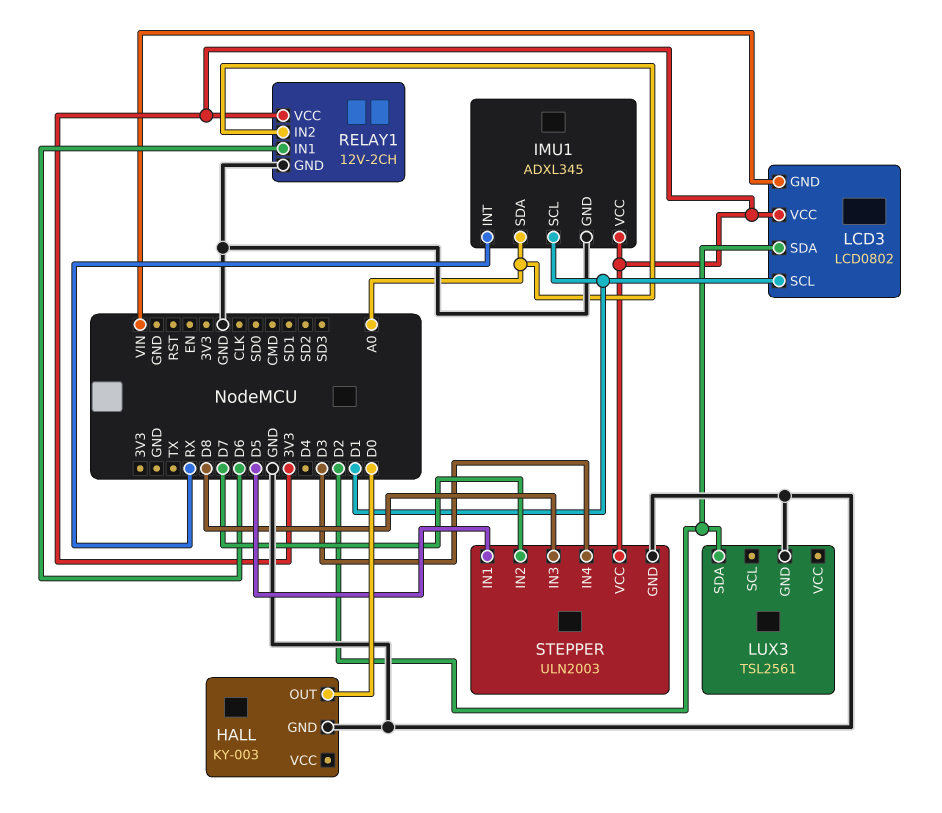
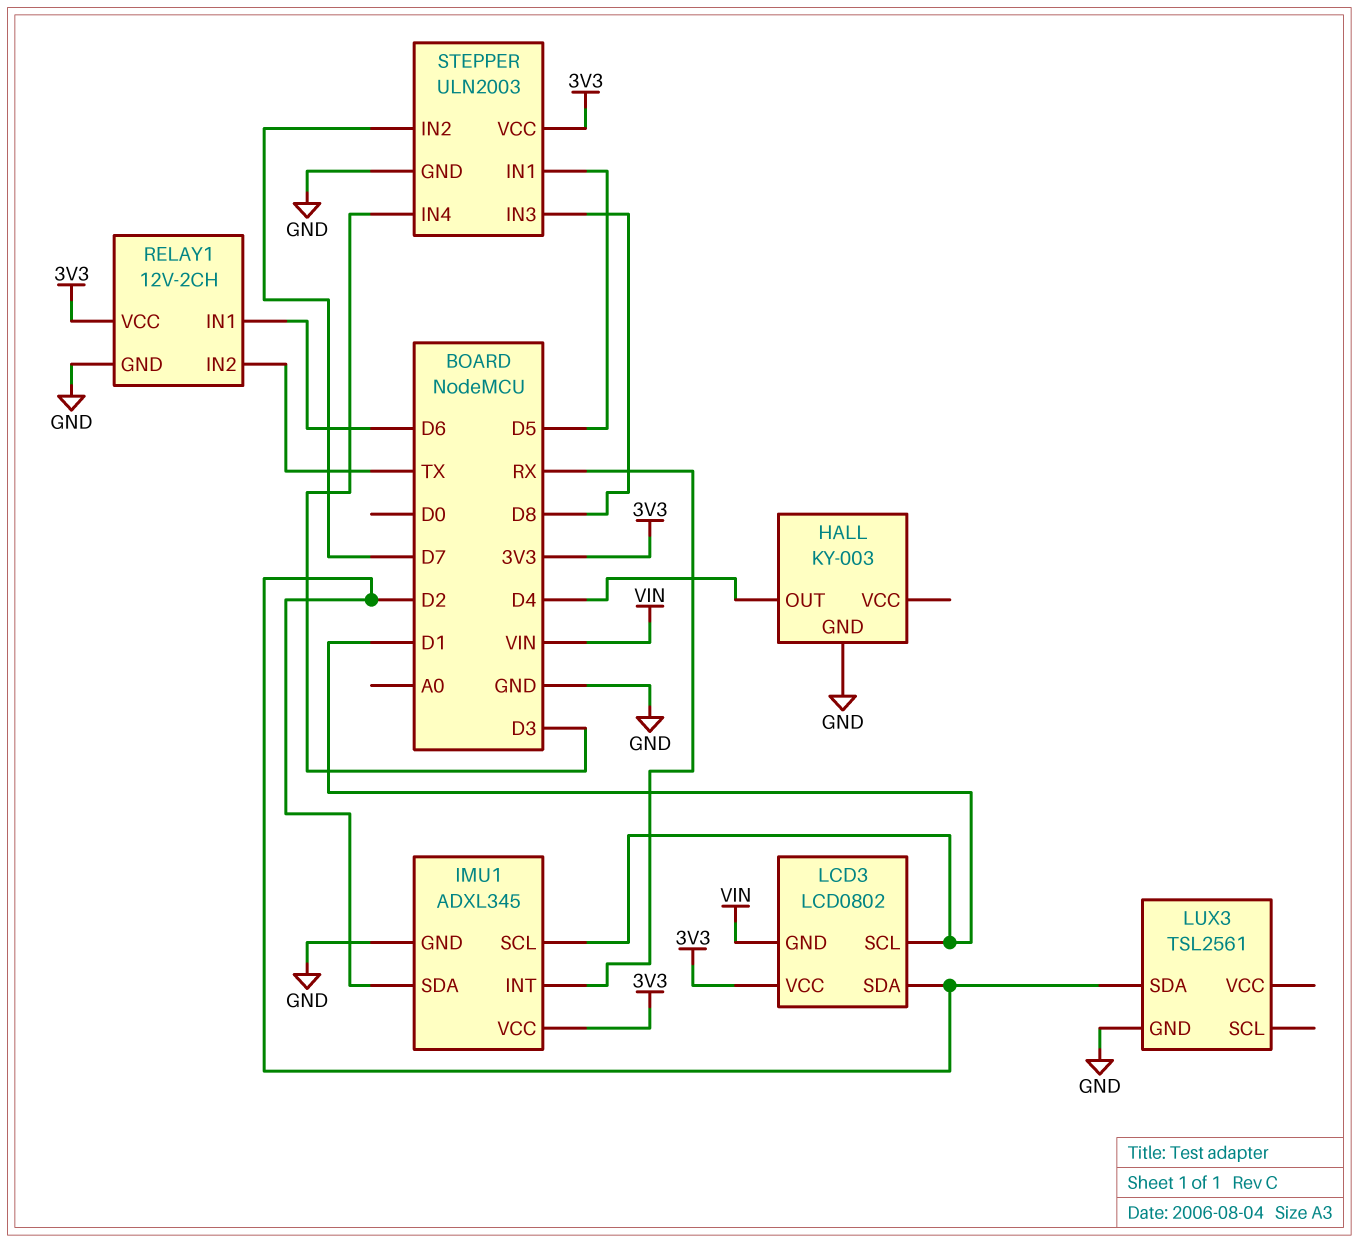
HALL pin OUT: D0 -> D4
IMU1 pin SDA: A0 -> D2
RELAY1 pin IN2: A0 -> TX

